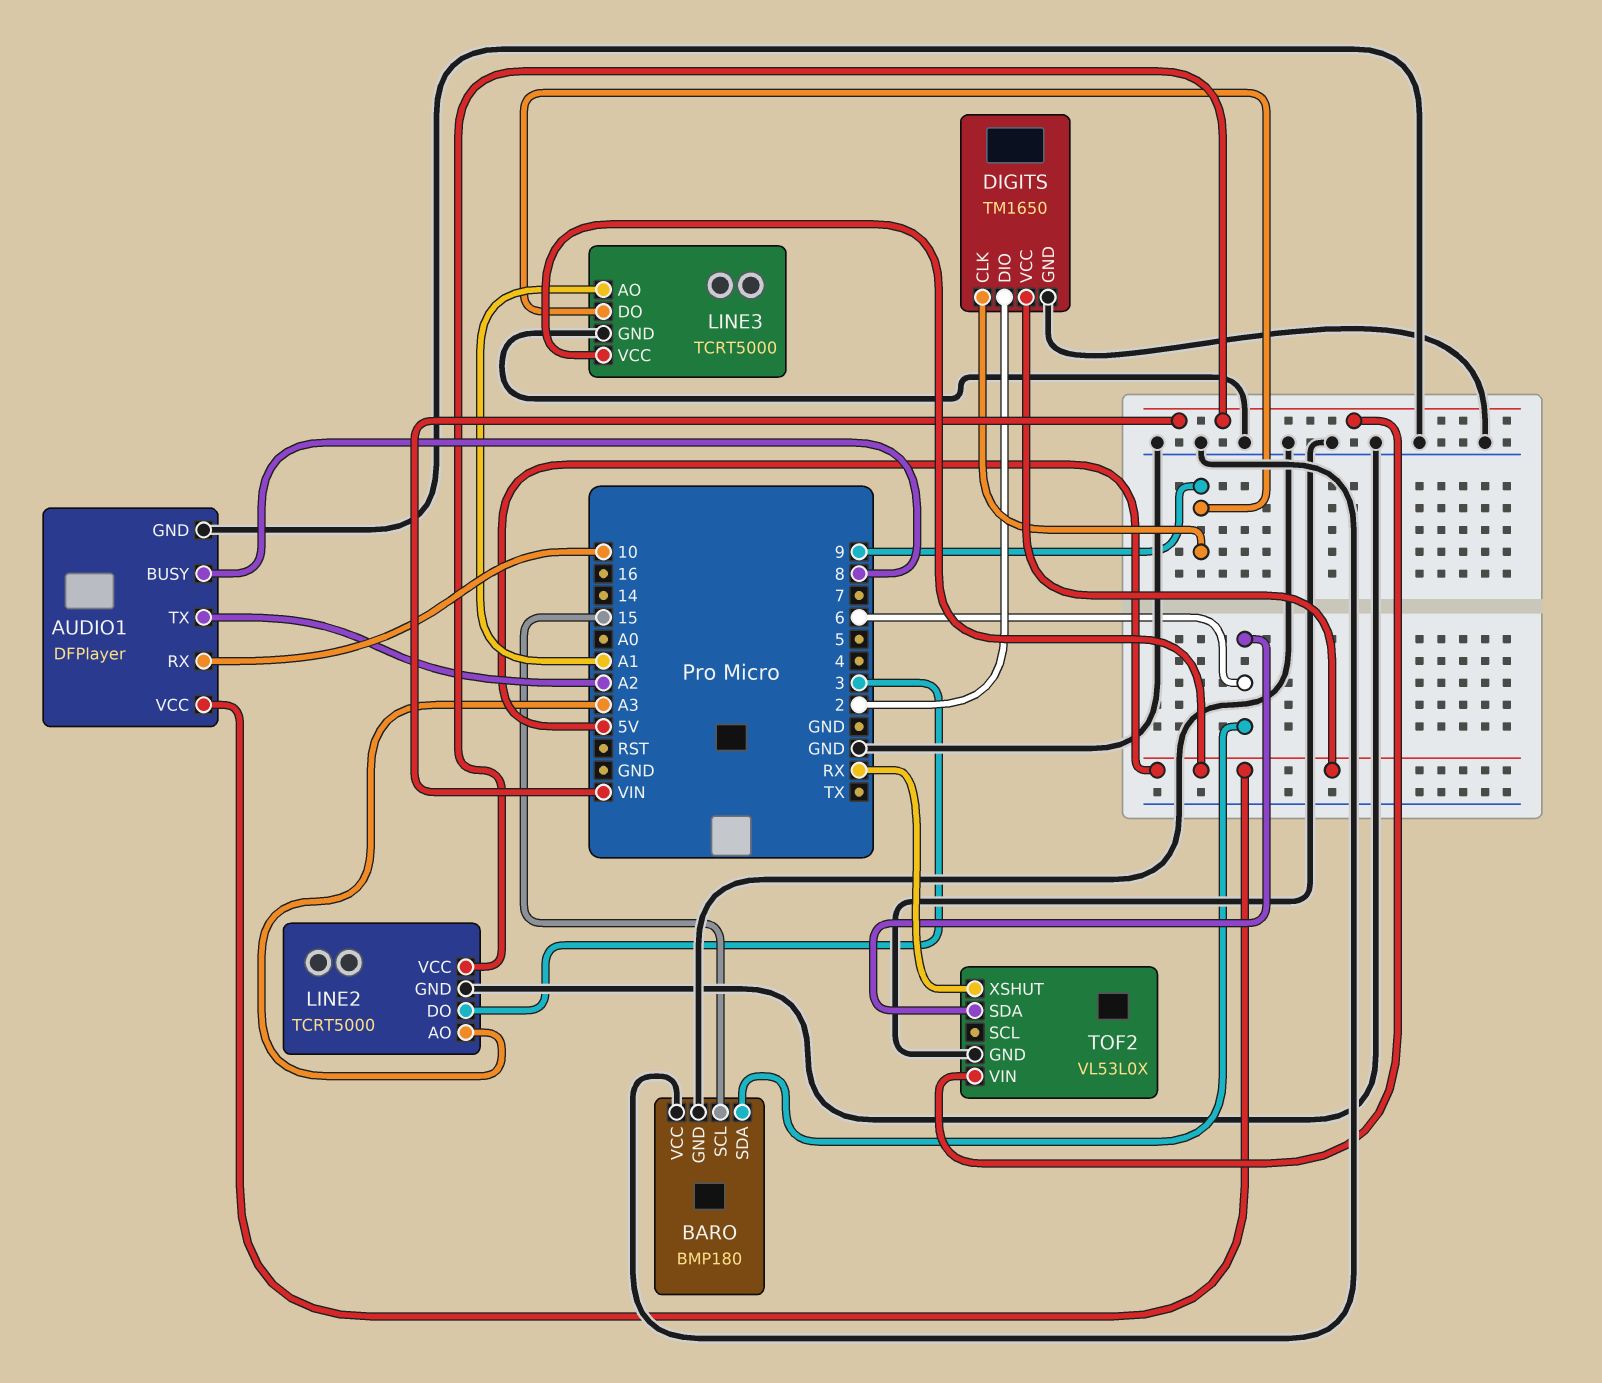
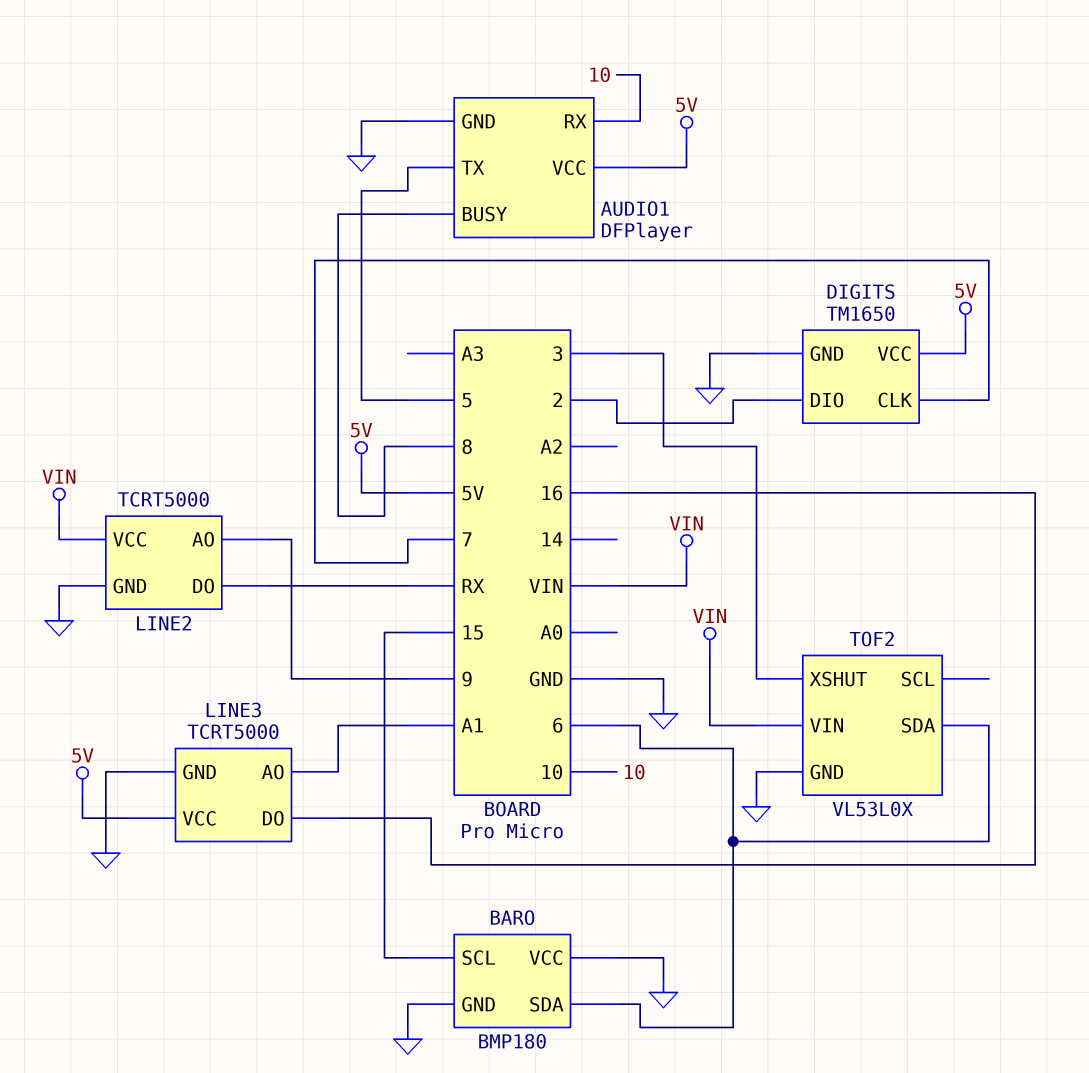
AUDIO1 pin TX: A2 -> 5
DIGITS pin CLK: 9 -> 7
LINE2 pin AO: A3 -> 9
LINE2 pin DO: 3 -> RX
LINE3 pin DO: 9 -> 16
TOF2 pin XSHUT: RX -> 3

